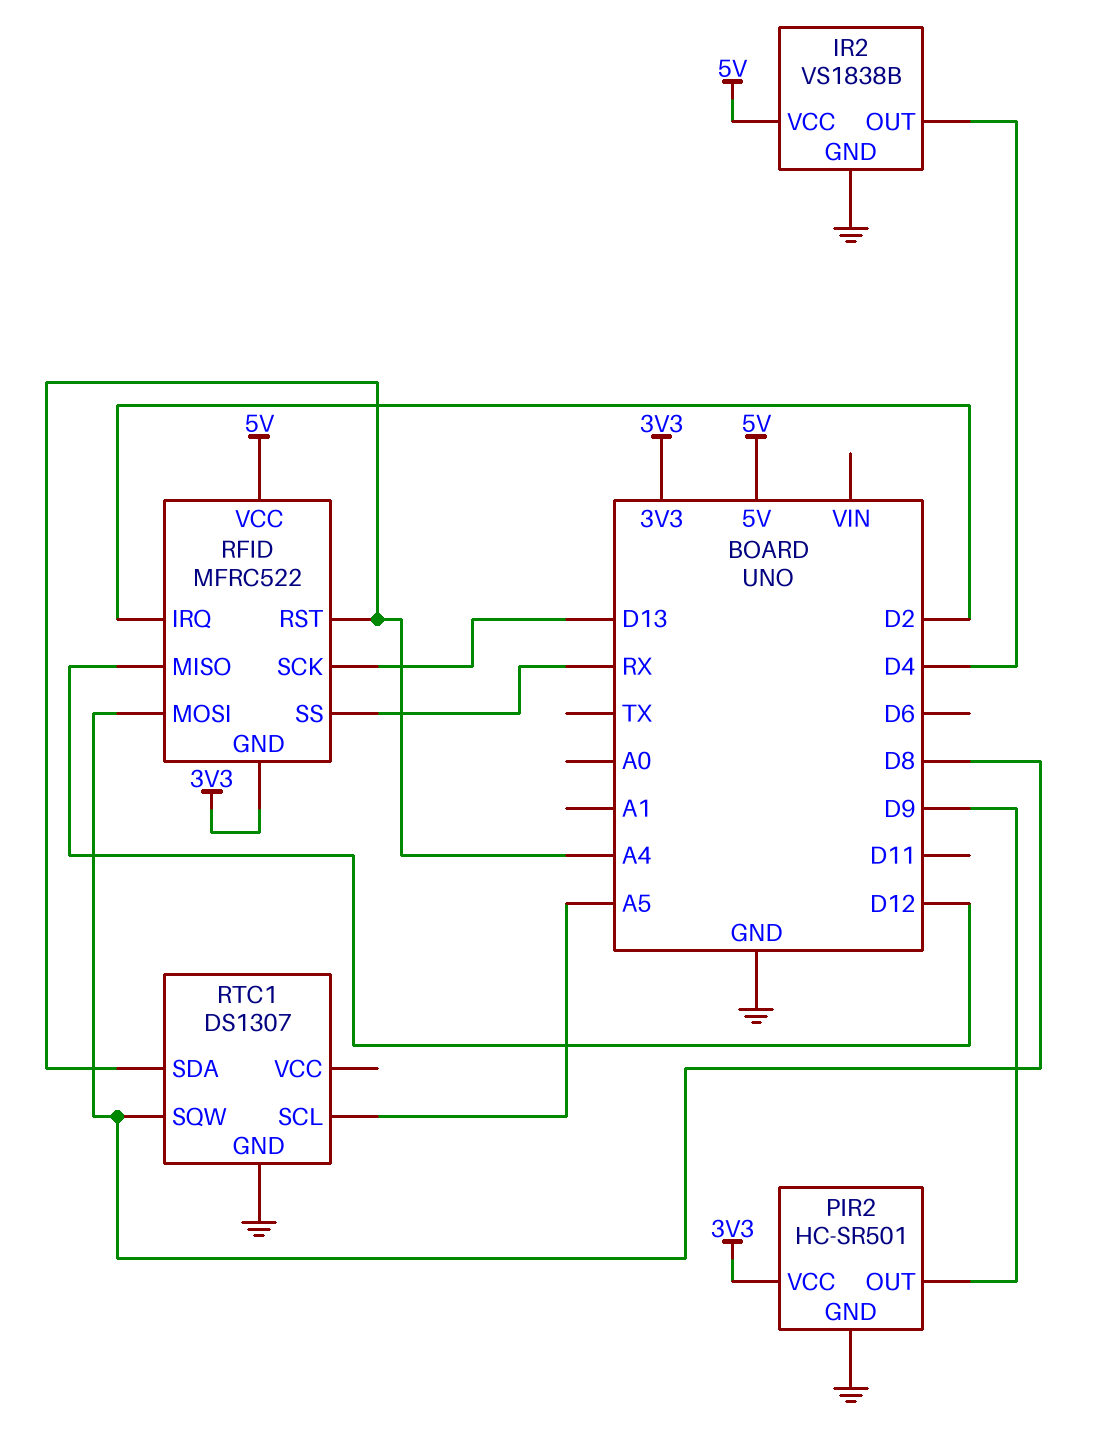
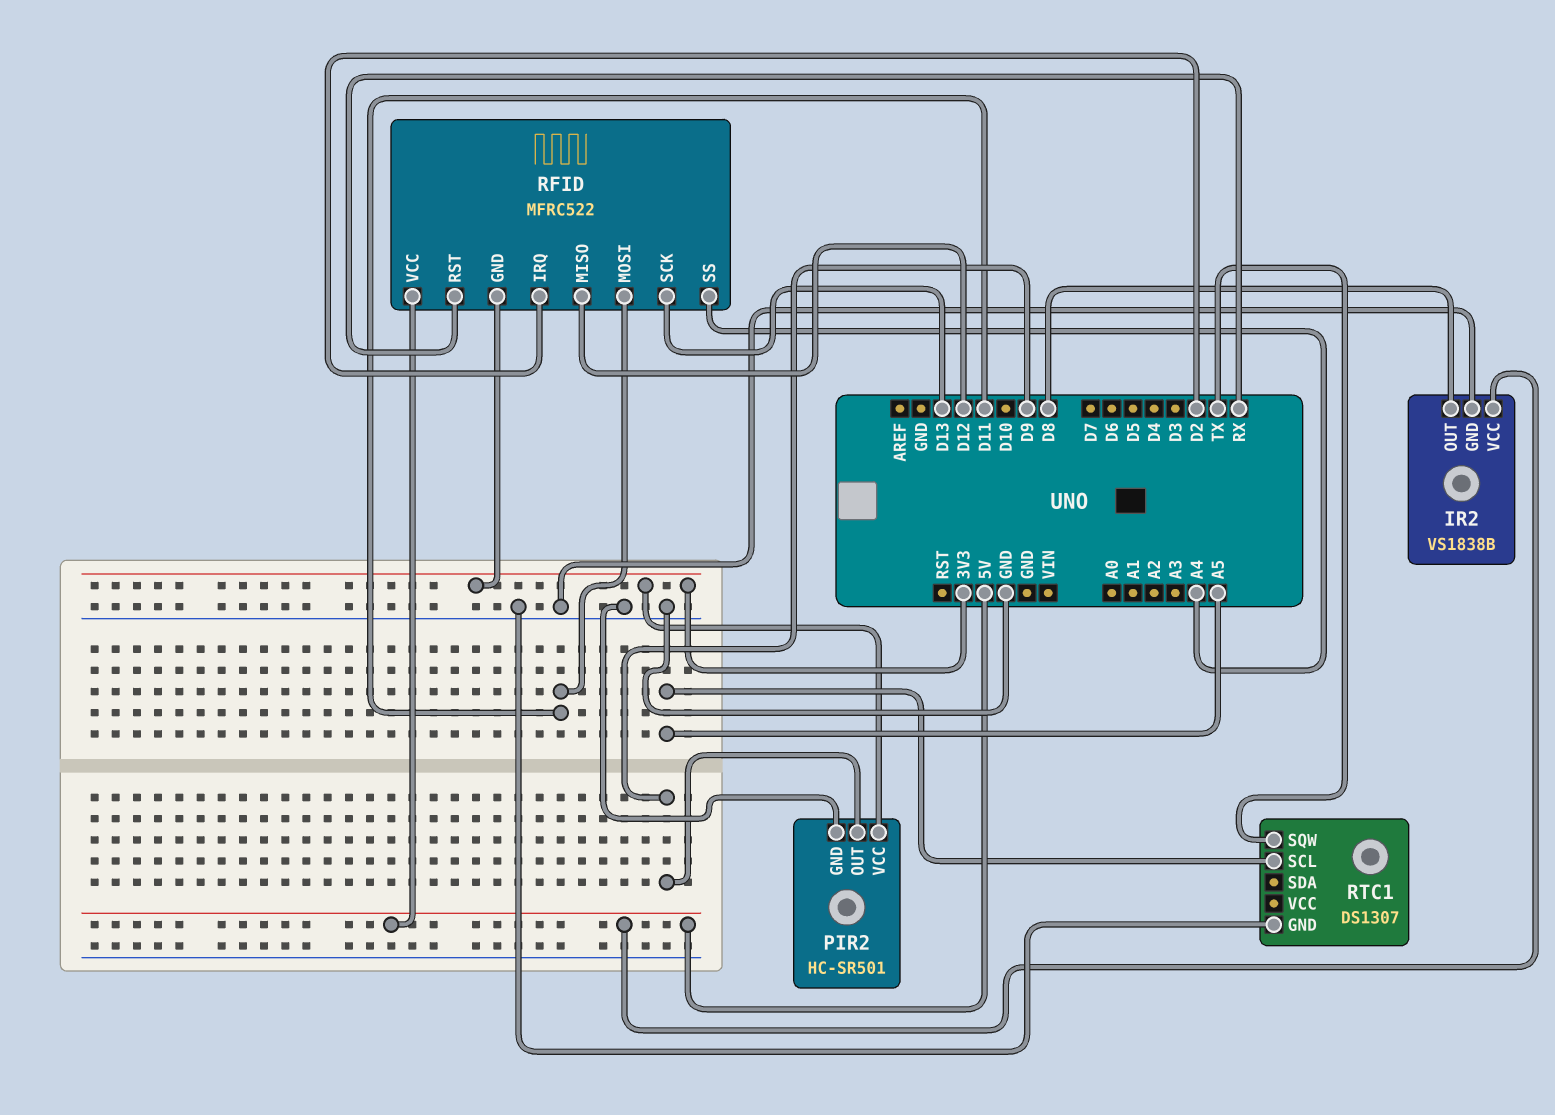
IR2 pin OUT: D4 -> D8
RFID pin MOSI: D8 -> D11
RFID pin RST: A4 -> RX
RFID pin SS: RX -> A4
RTC1 pin SDA: A4 -> none
RTC1 pin SQW: D8 -> TX

